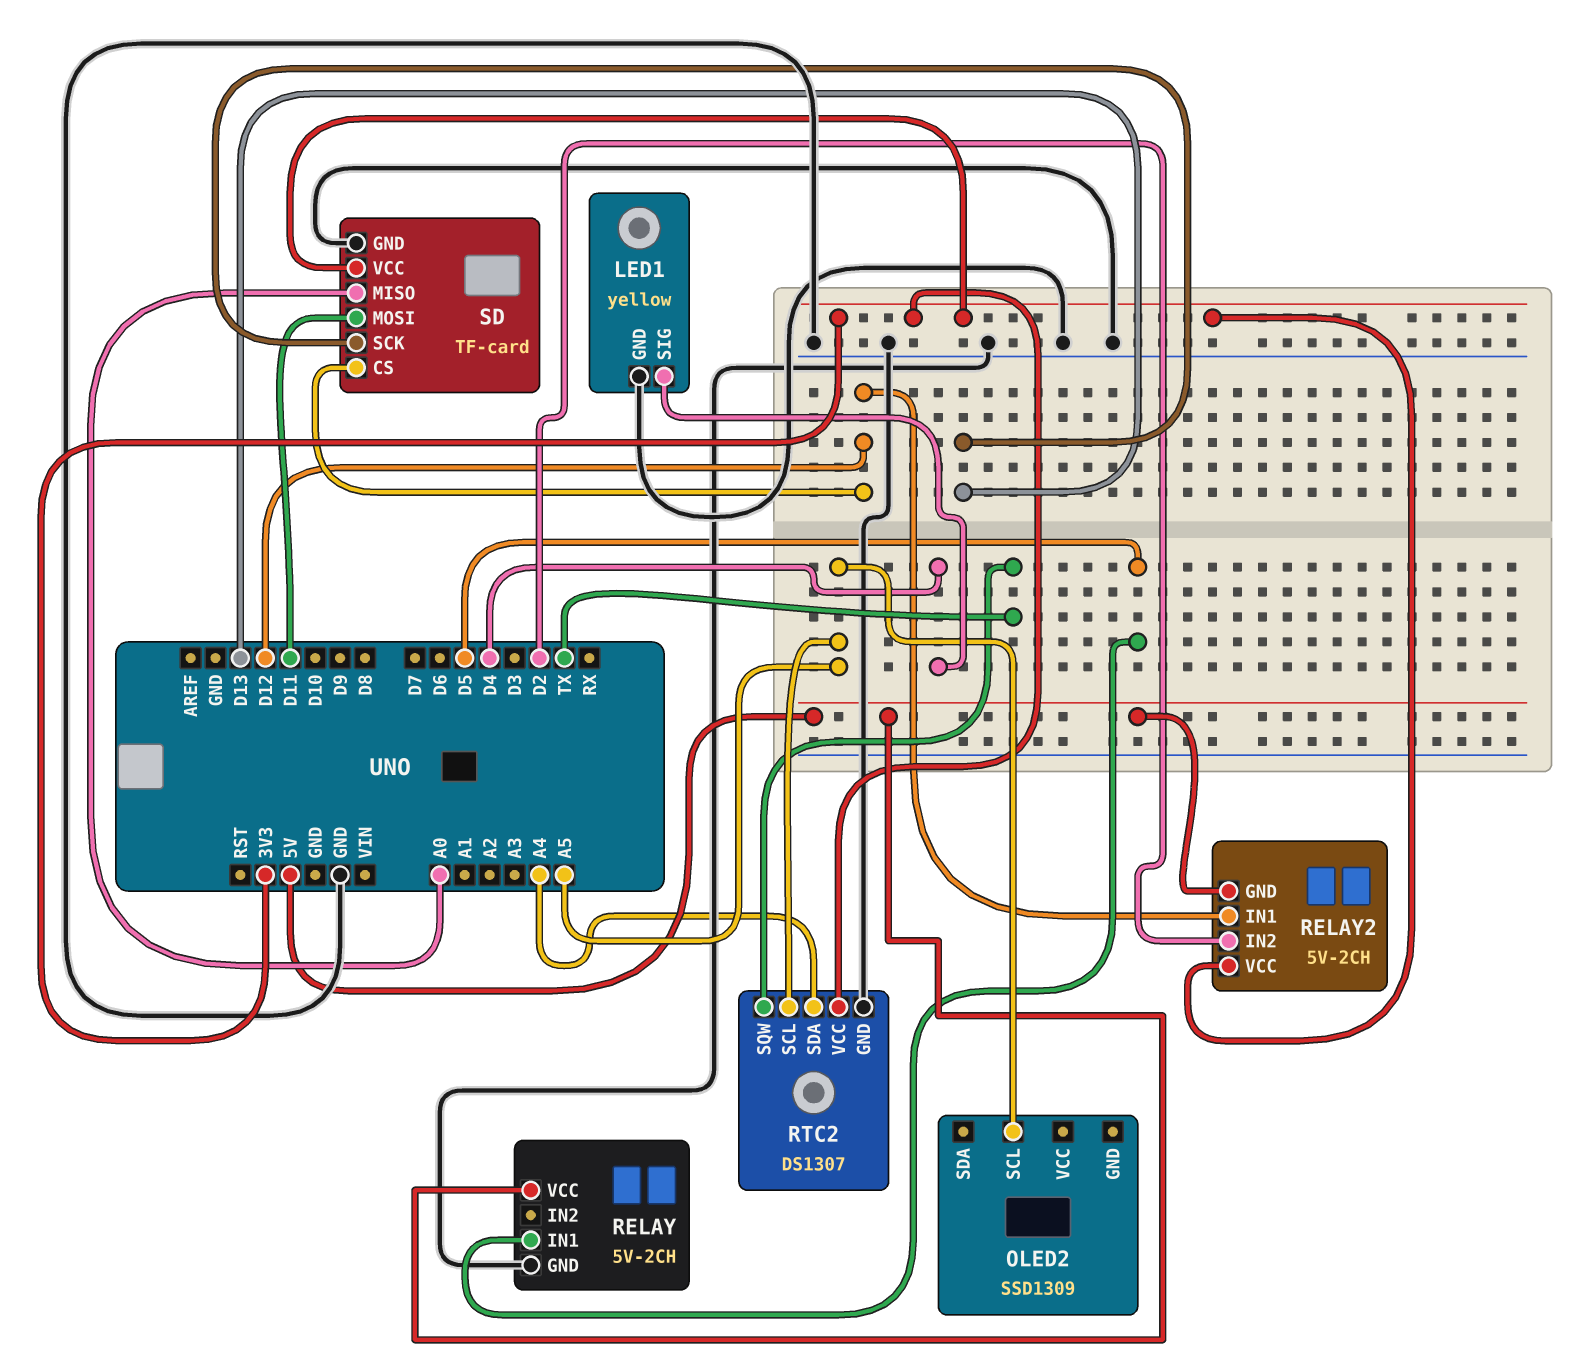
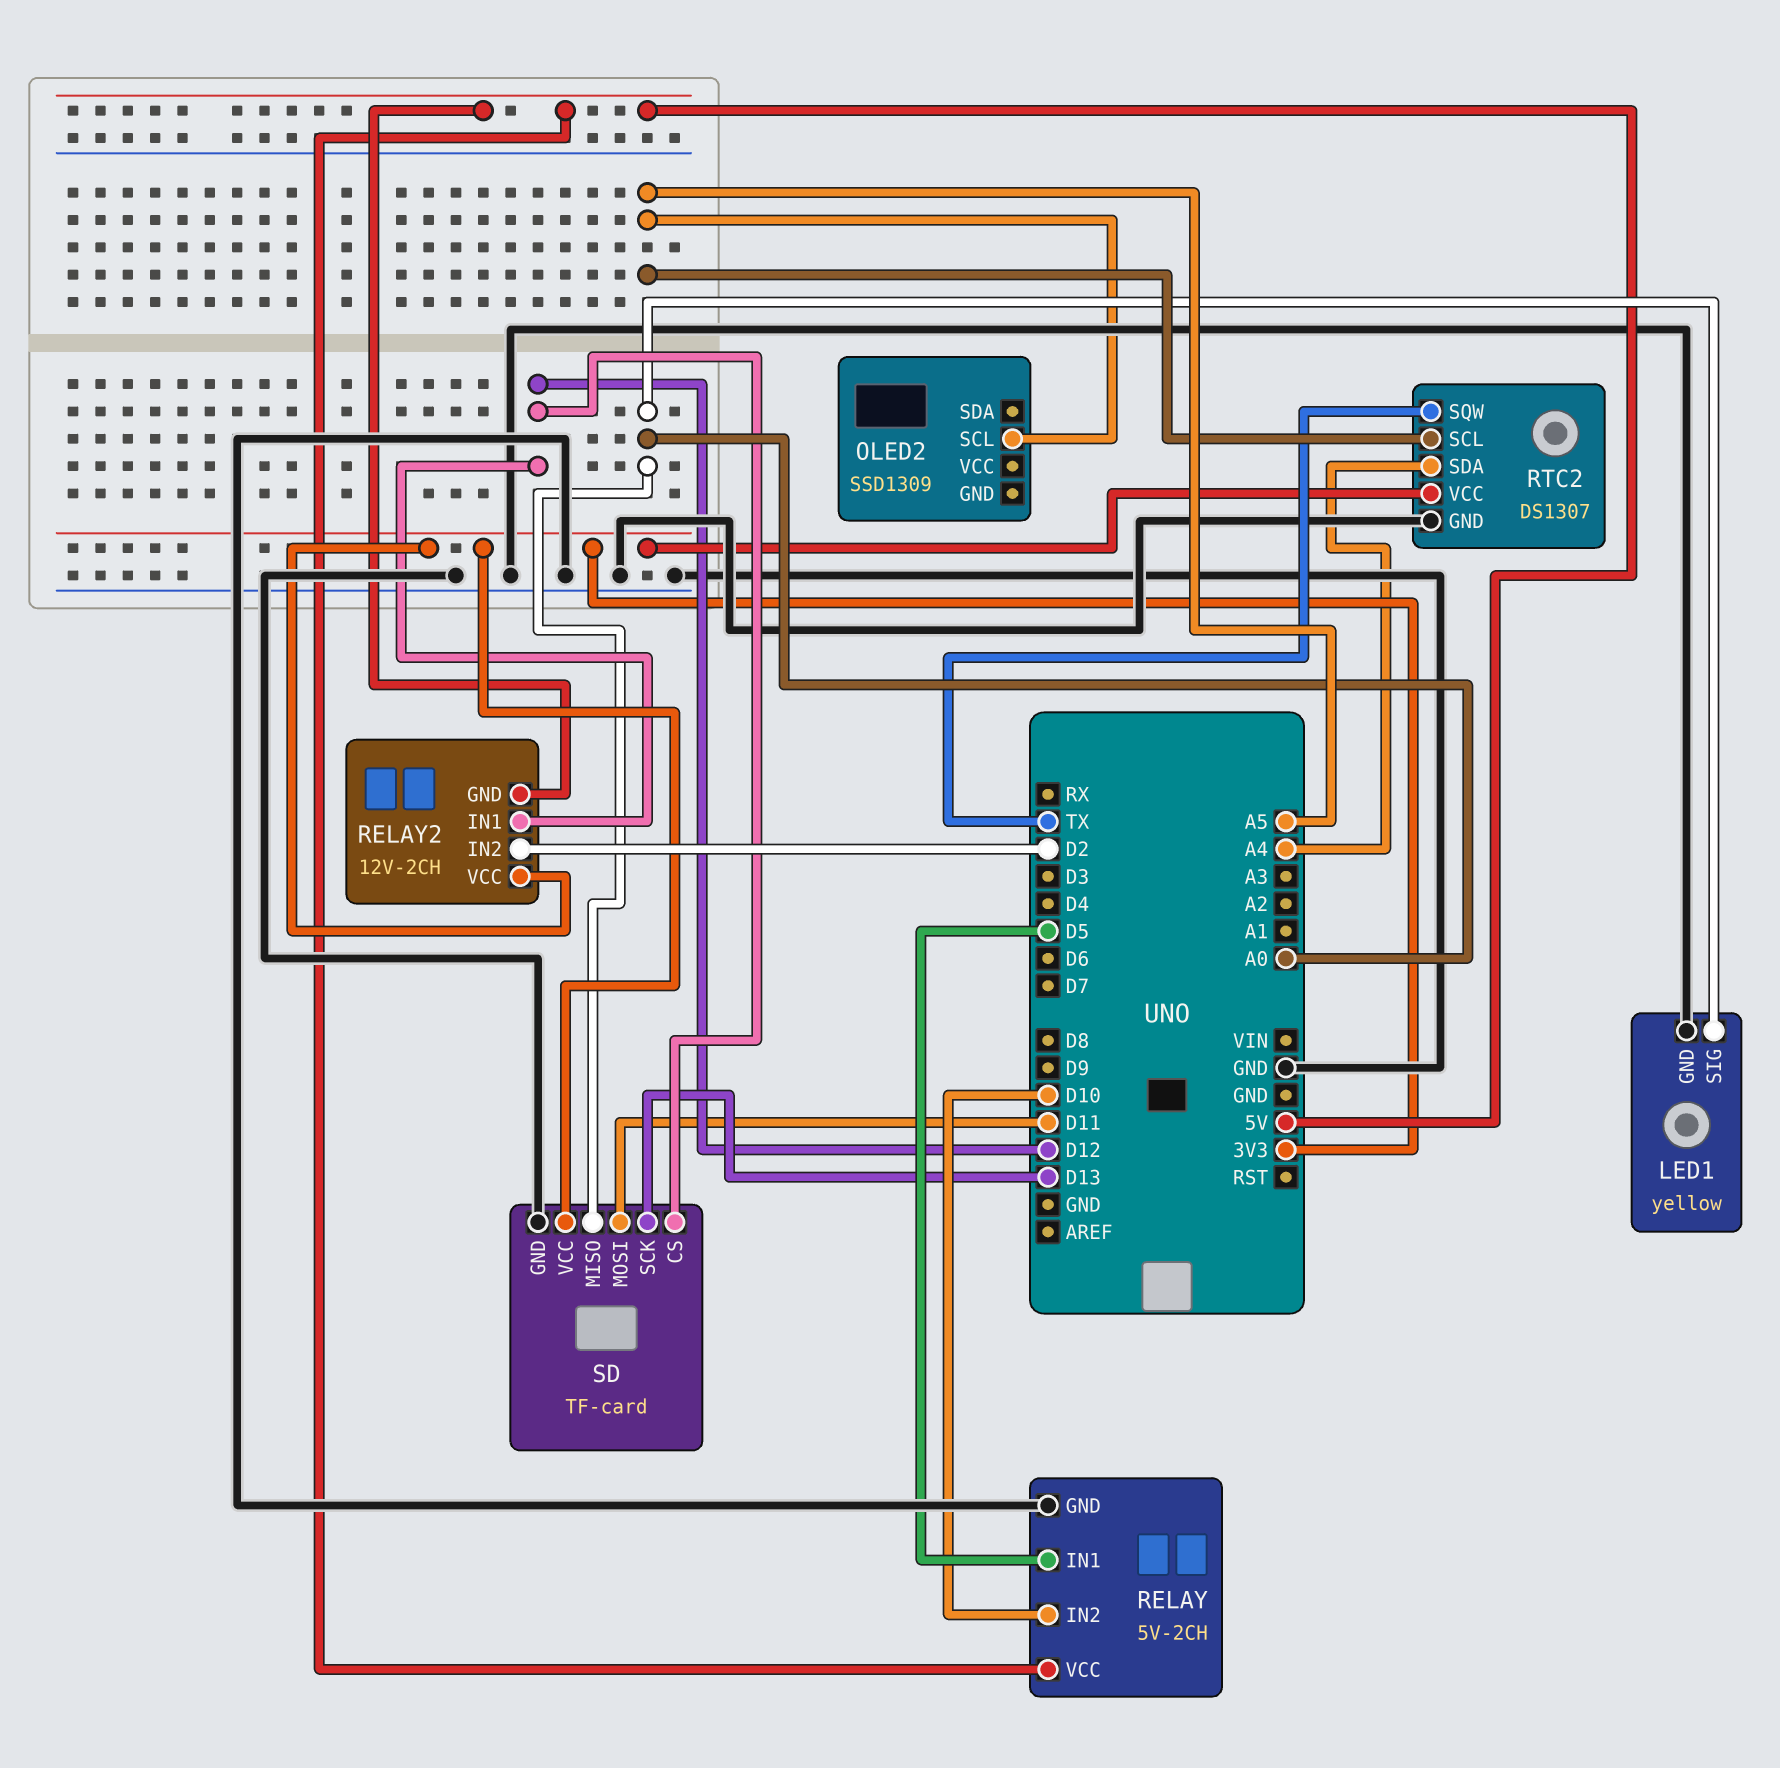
LED1 pin SIG: D4 -> A0
RELAY pin IN2: none -> D10
RELAY2: 5V-2CH -> 12V-2CH

